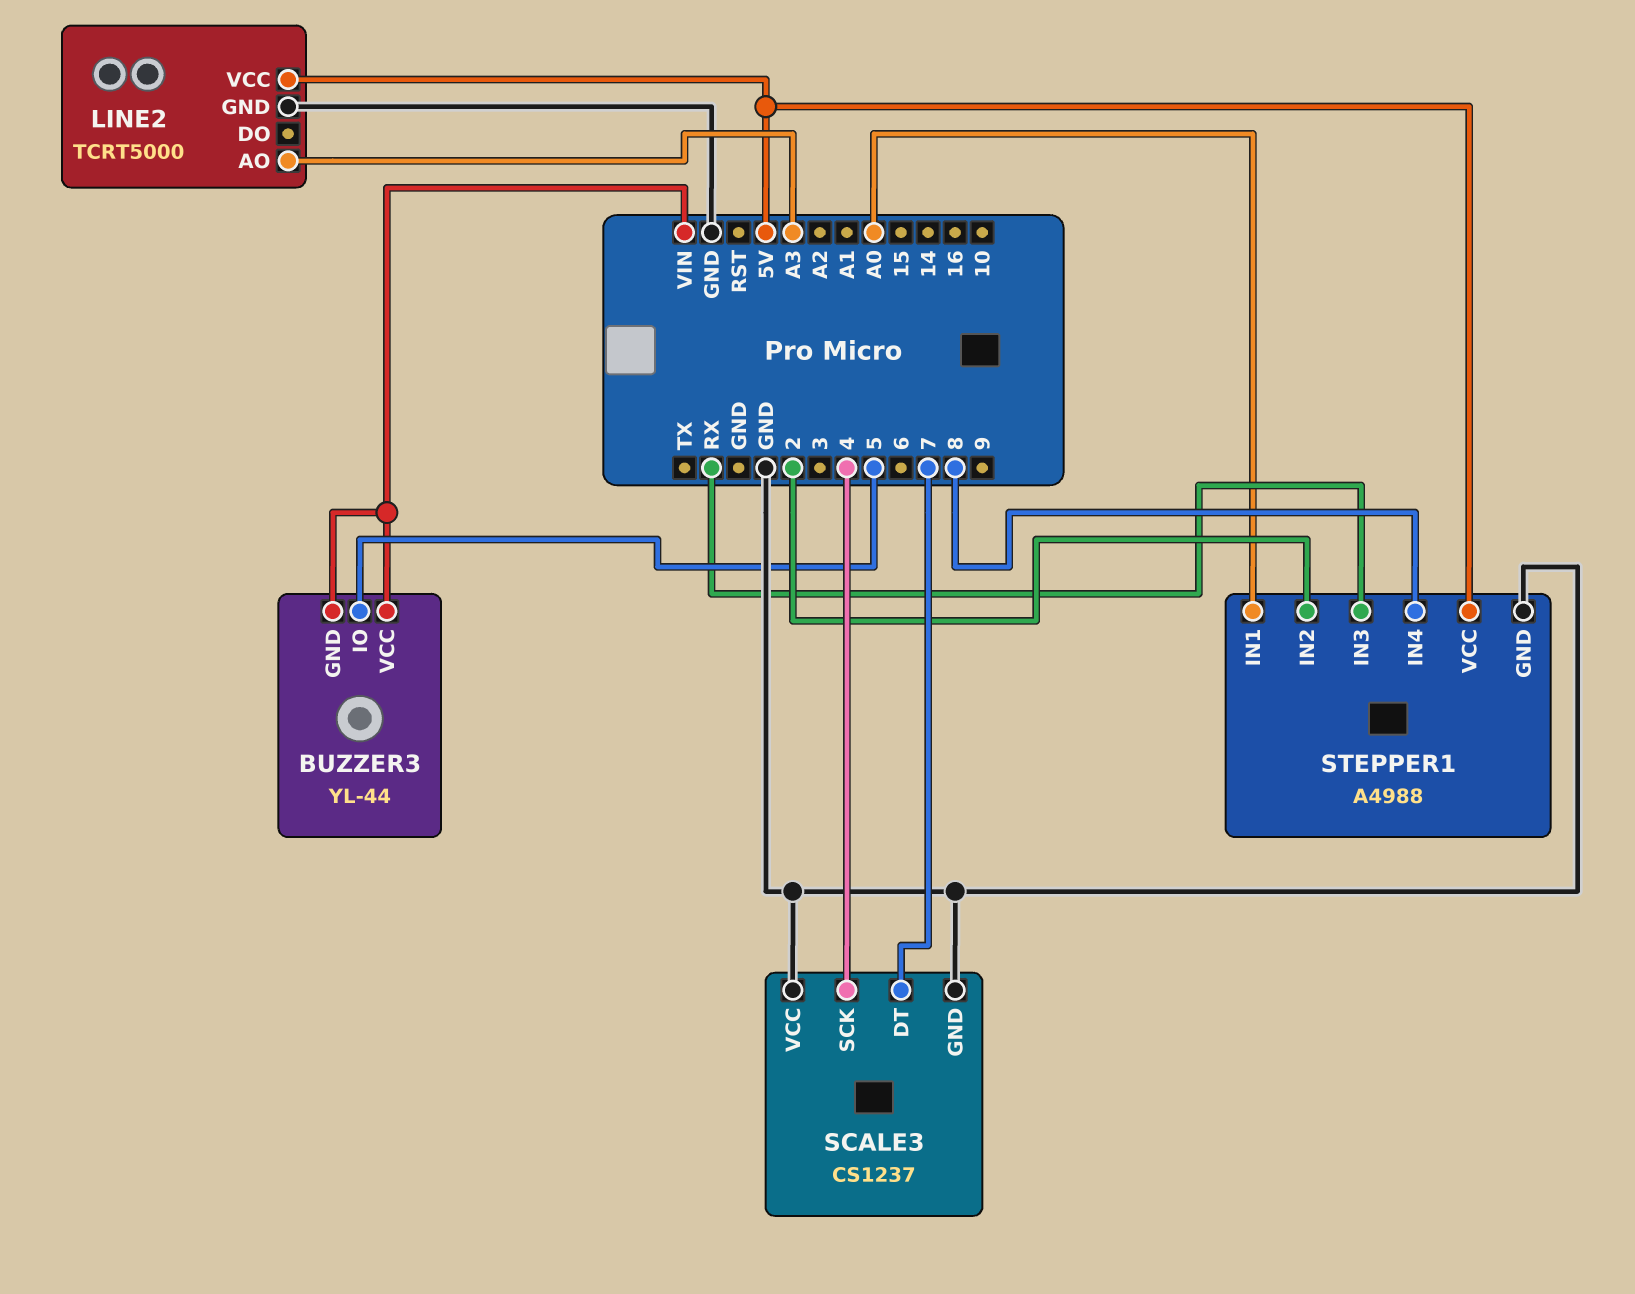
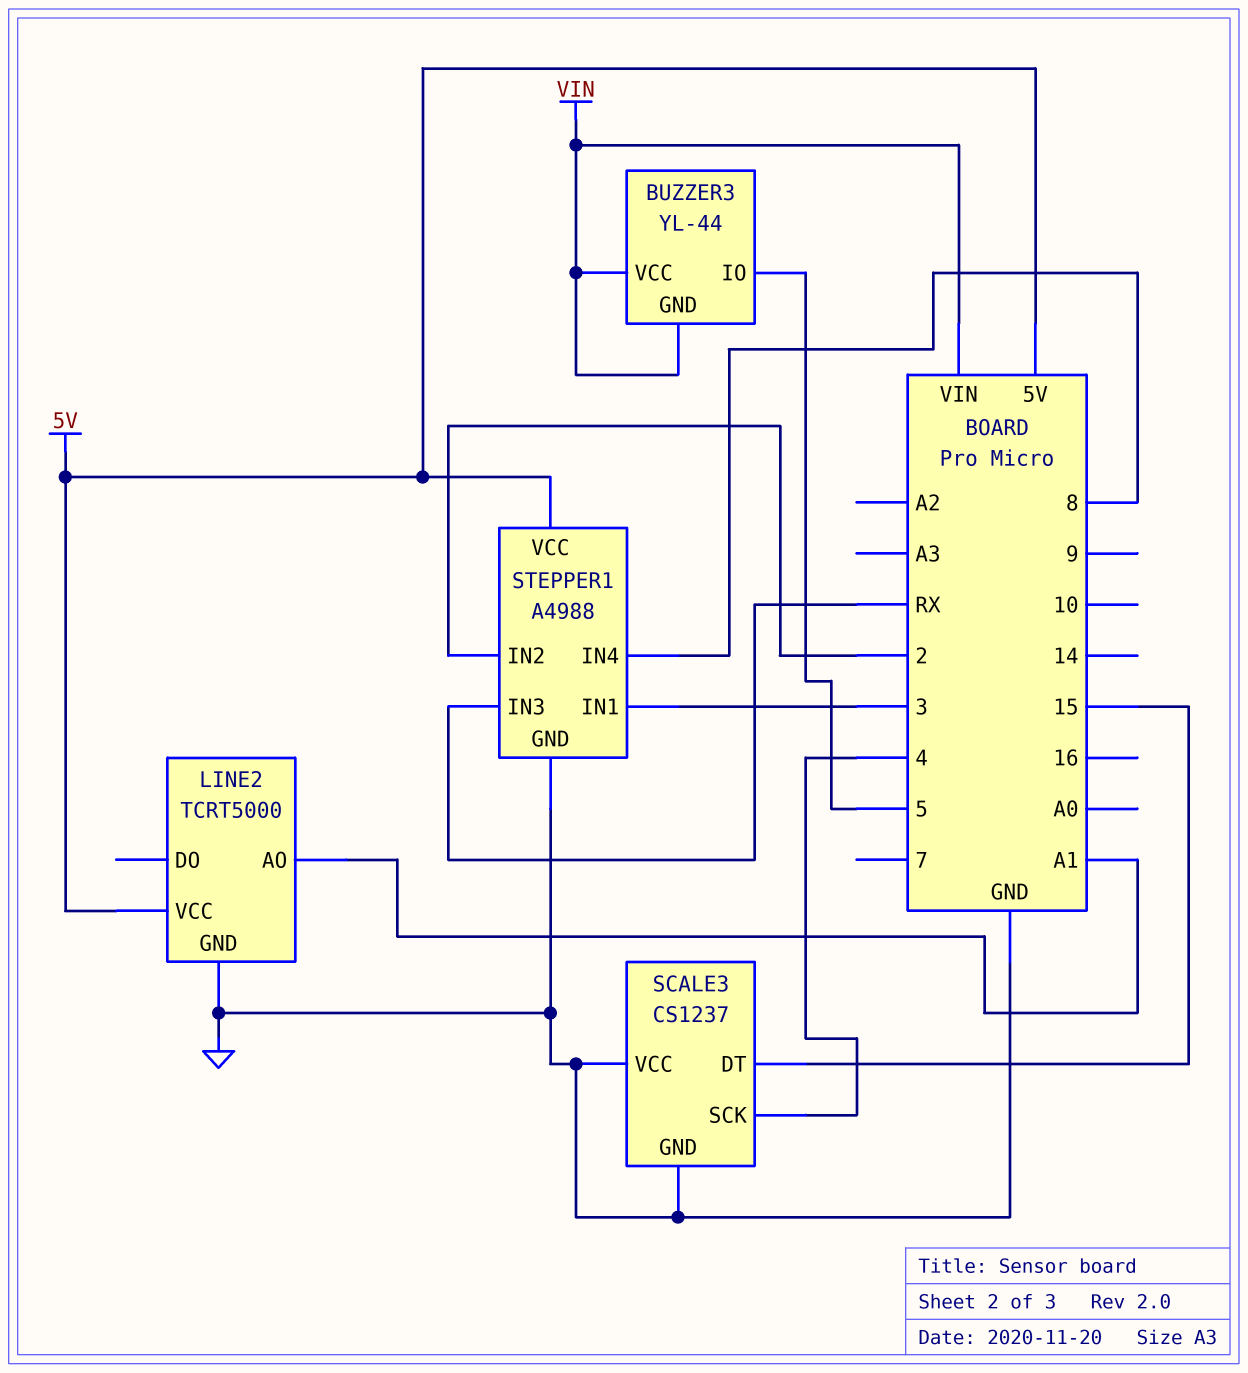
LINE2 pin AO: A3 -> A1
SCALE3 pin DT: 7 -> 15
STEPPER1 pin IN1: A0 -> 3

